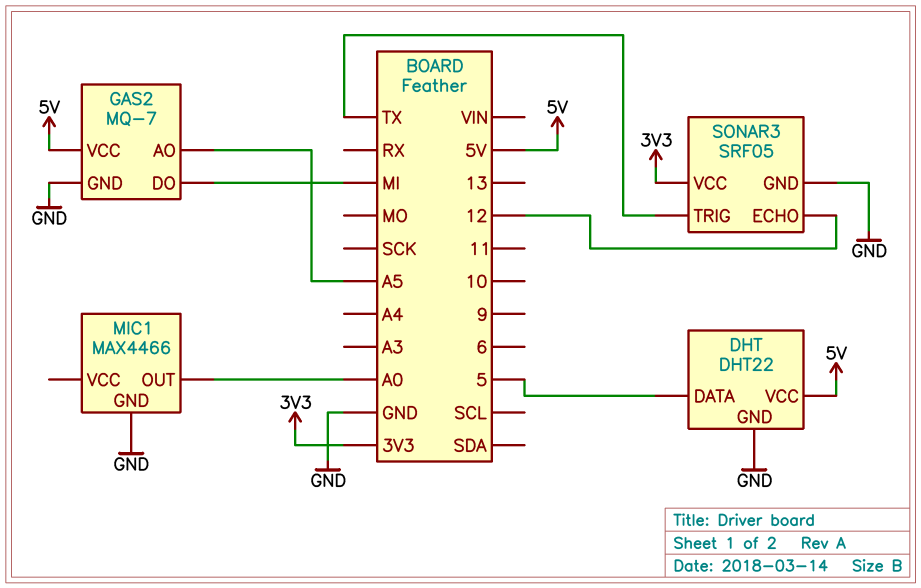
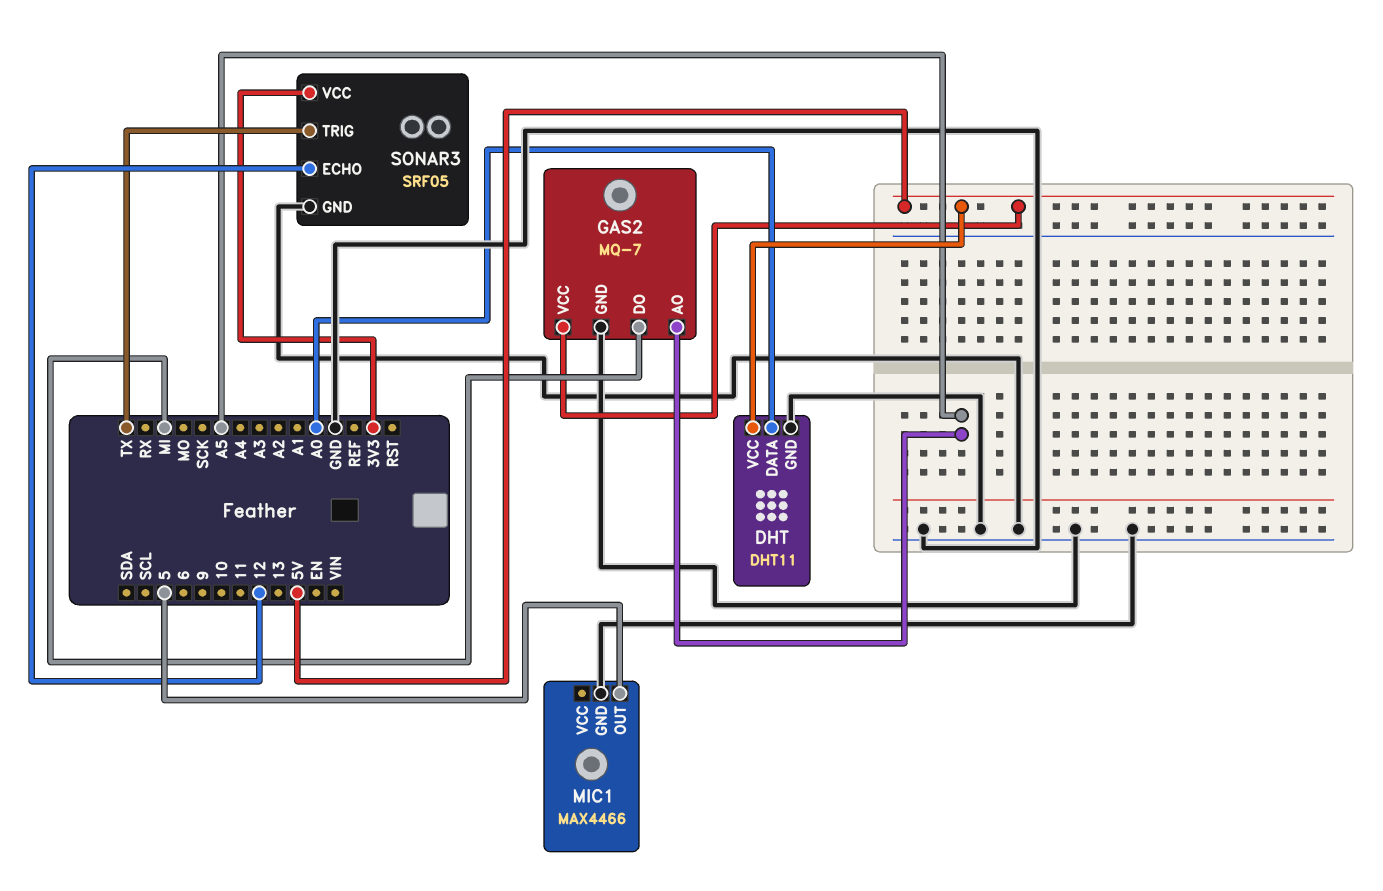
DHT: DHT22 -> DHT11
DHT pin DATA: 5 -> A0
MIC1 pin OUT: A0 -> 5

